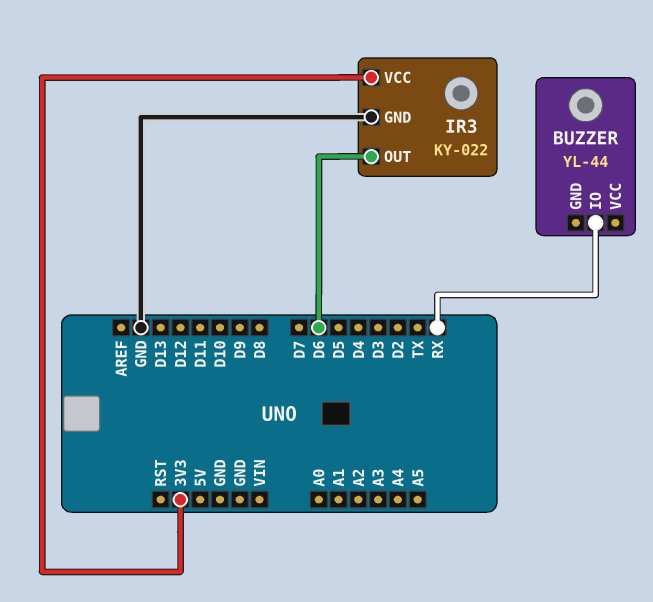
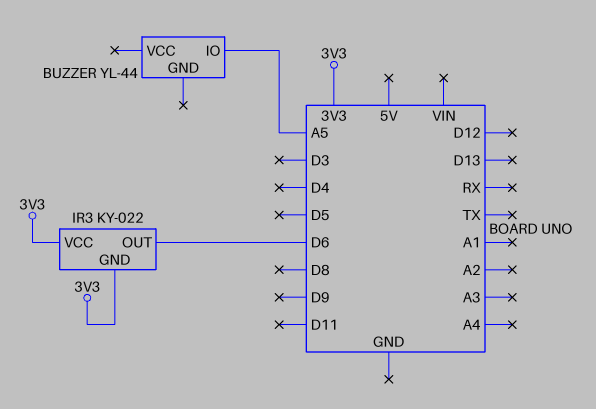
BUZZER pin IO: RX -> A5
IR3 pin GND: GND -> 3V3

